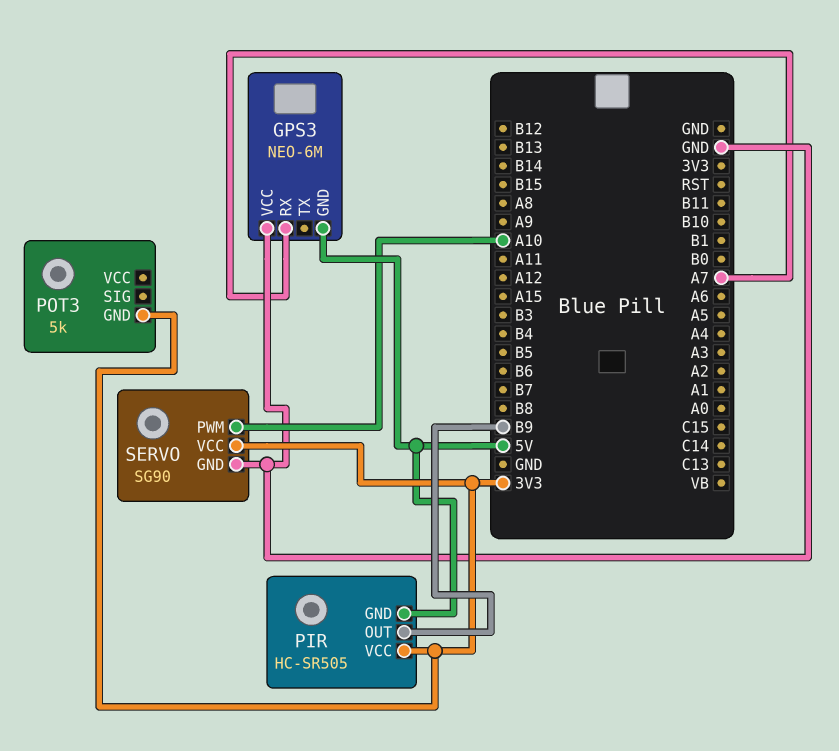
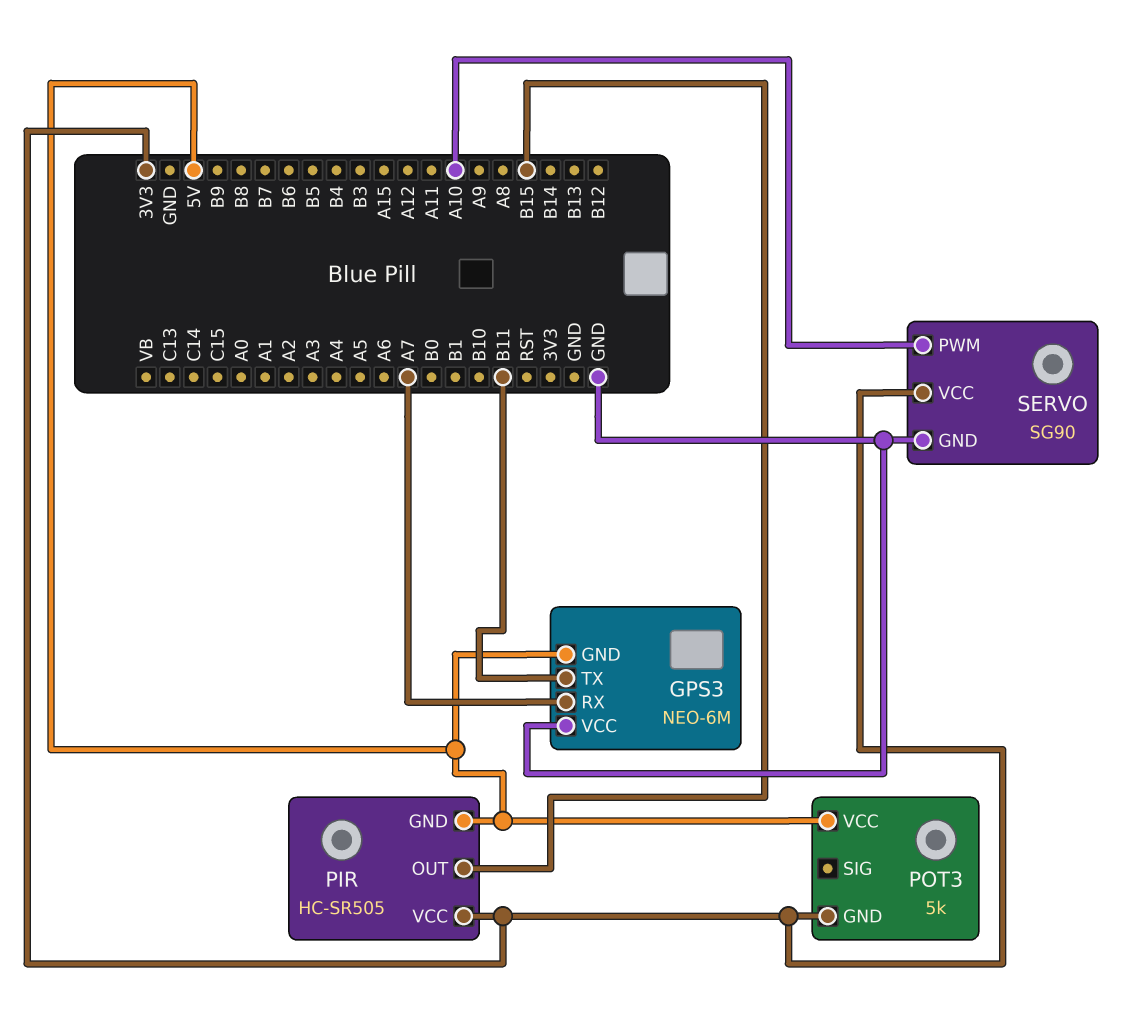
GPS3 pin TX: none -> B11
PIR pin OUT: B9 -> B15
POT3 pin VCC: none -> 5V

